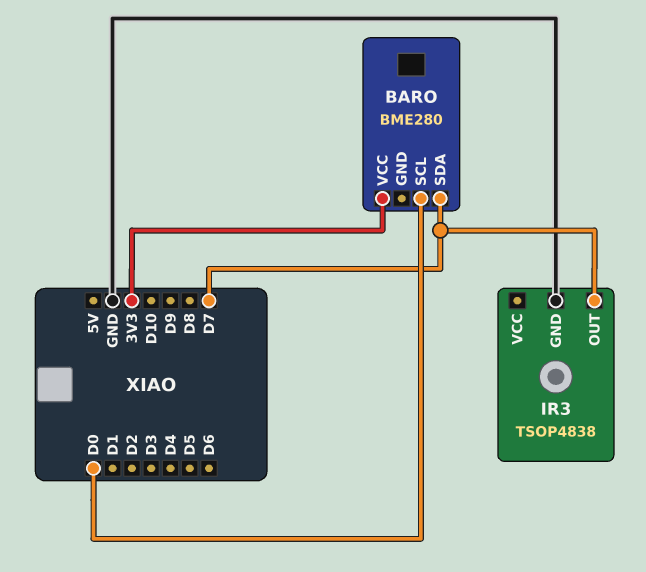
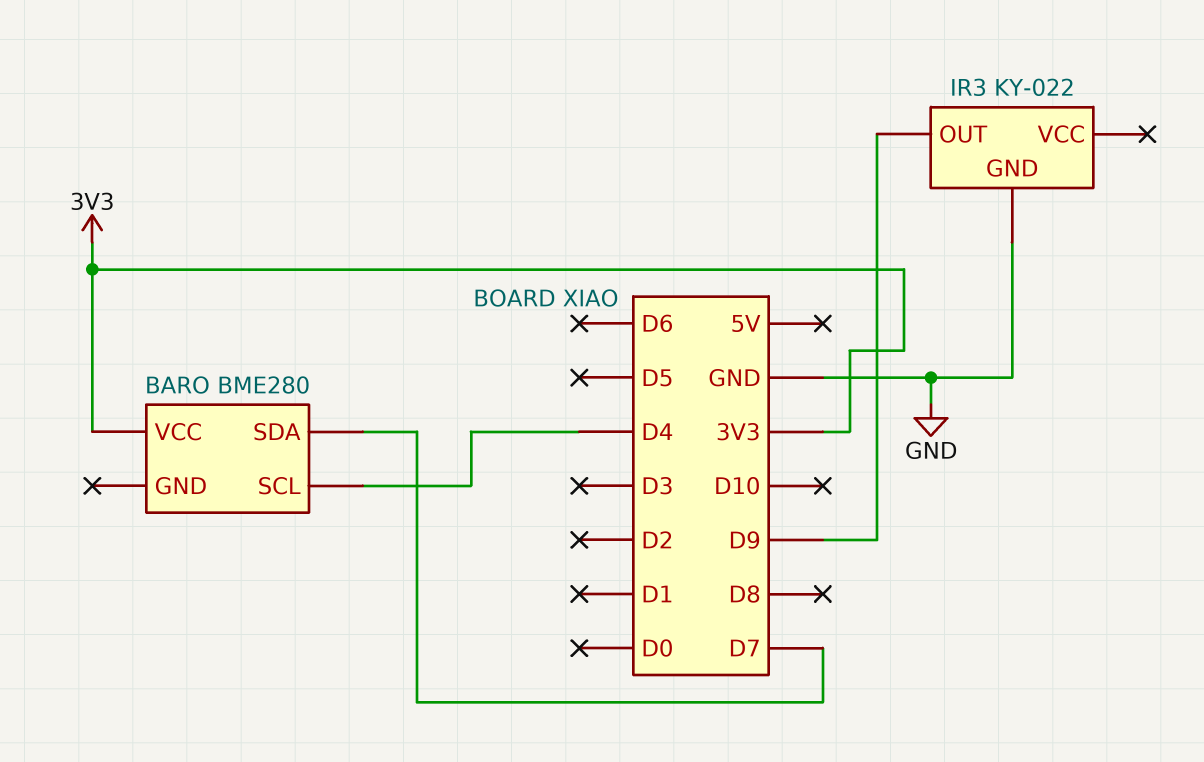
BARO pin SCL: D0 -> D4
IR3: TSOP4838 -> KY-022
IR3 pin OUT: D7 -> D9

